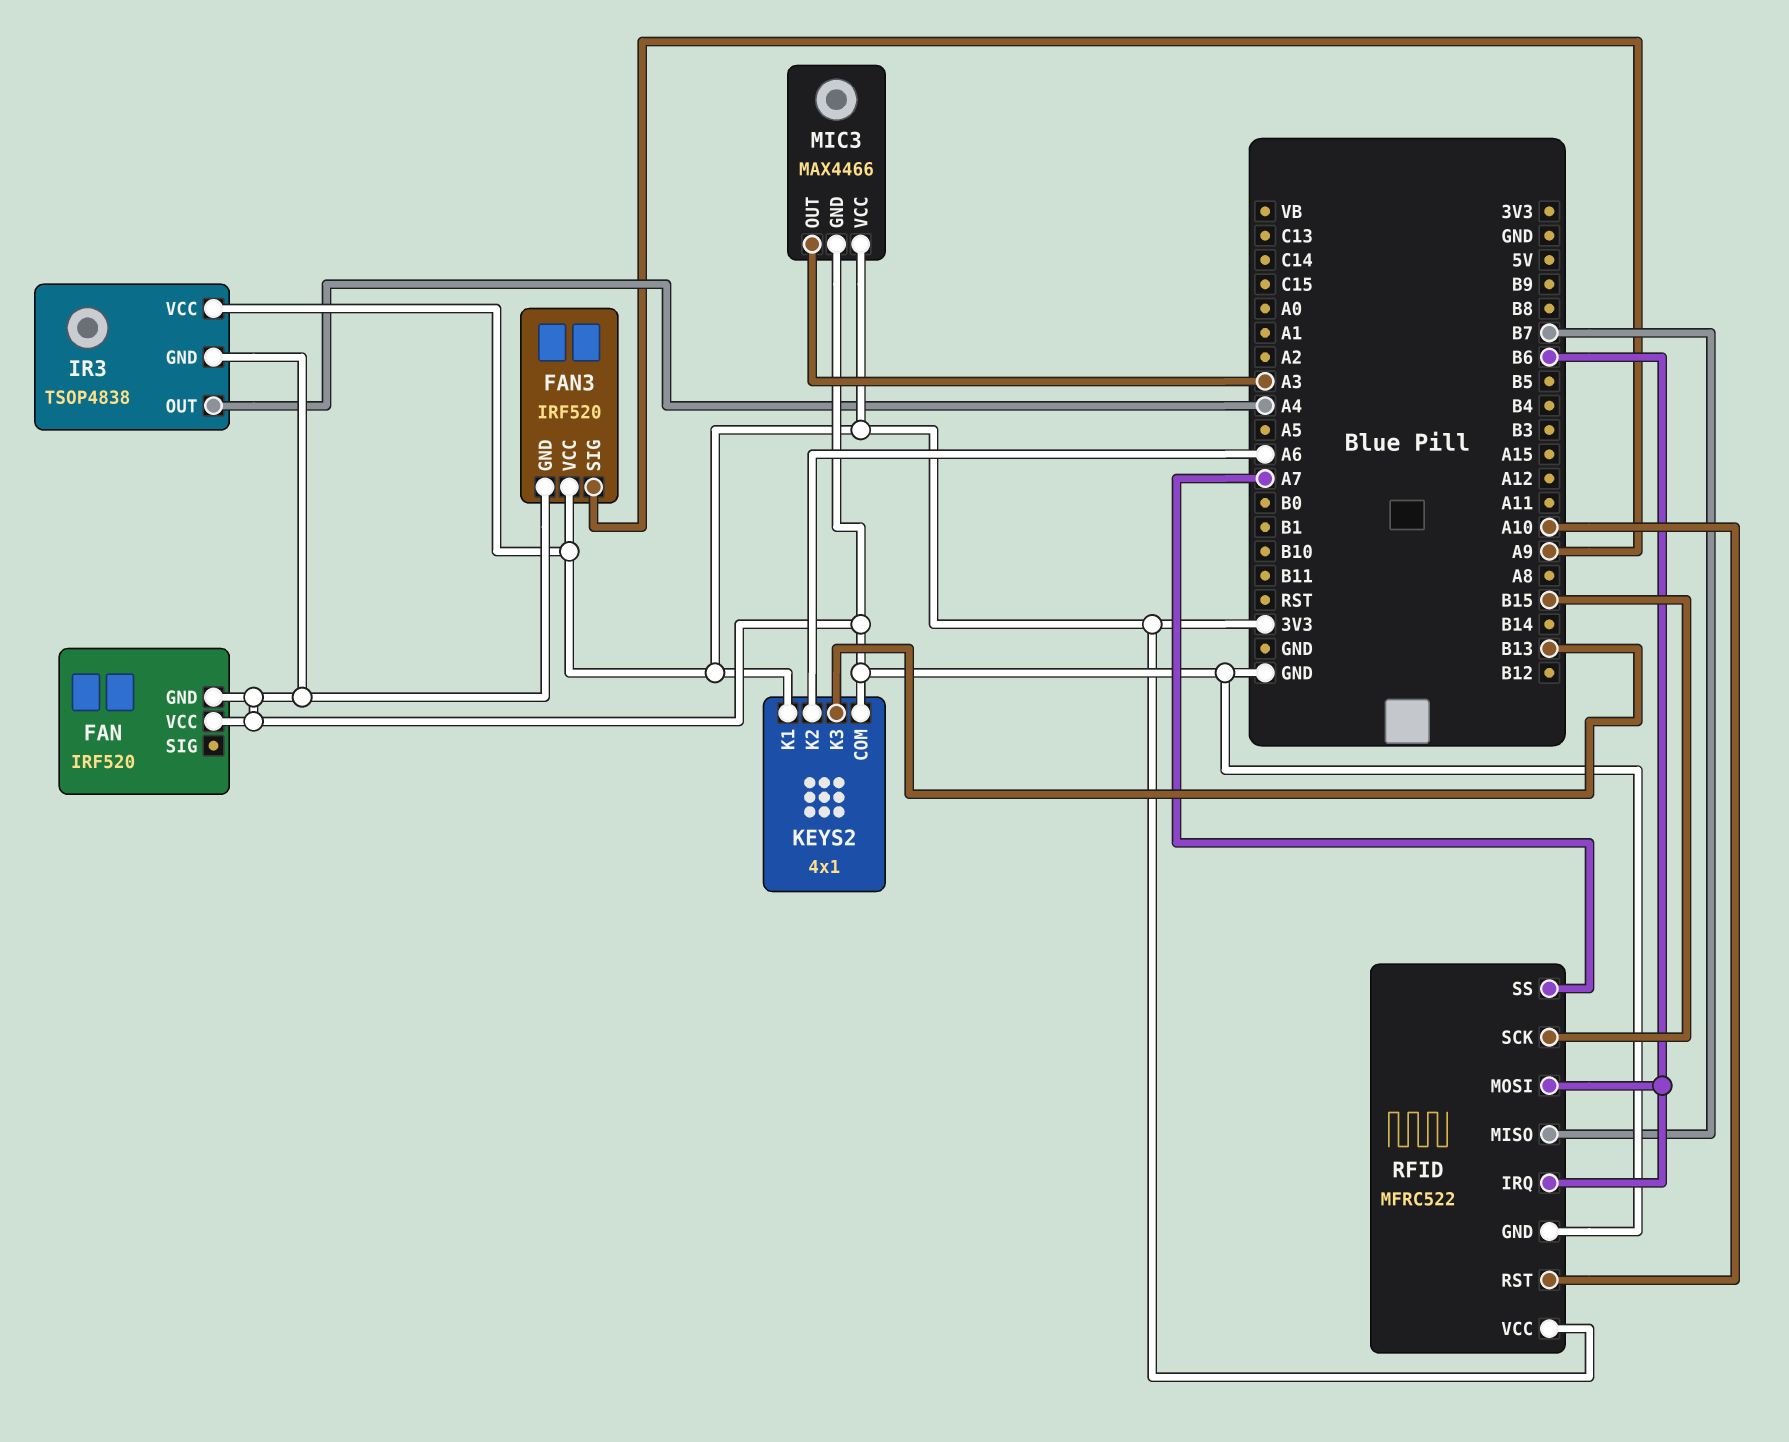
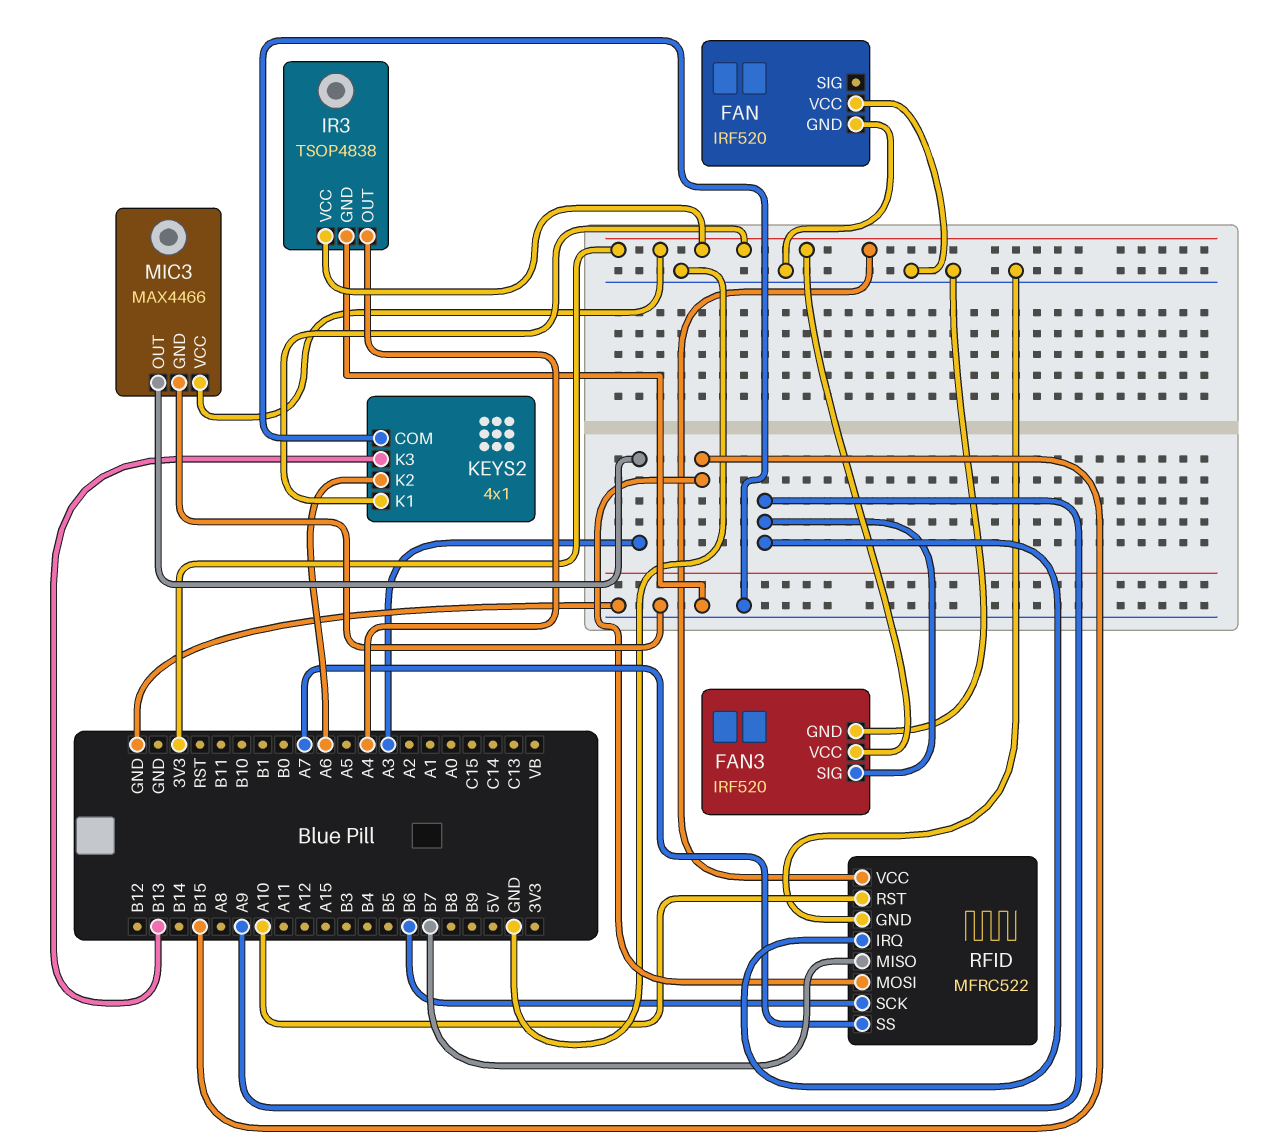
RFID pin IRQ: B6 -> A9
RFID pin MOSI: B6 -> B15
RFID pin SCK: B15 -> B6

